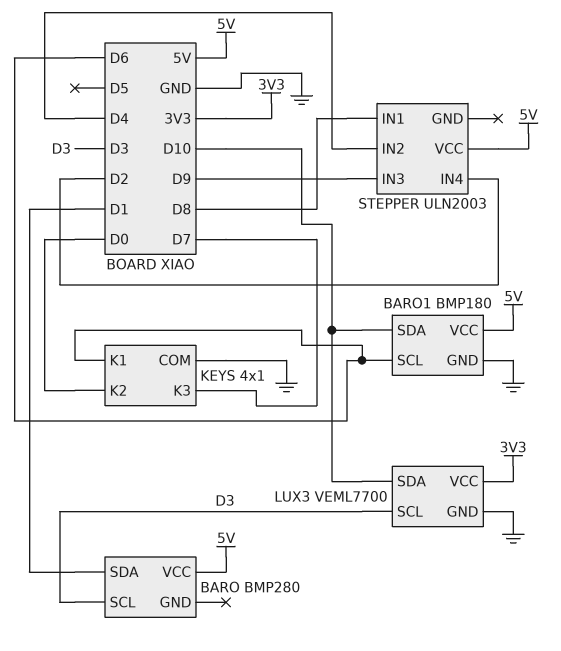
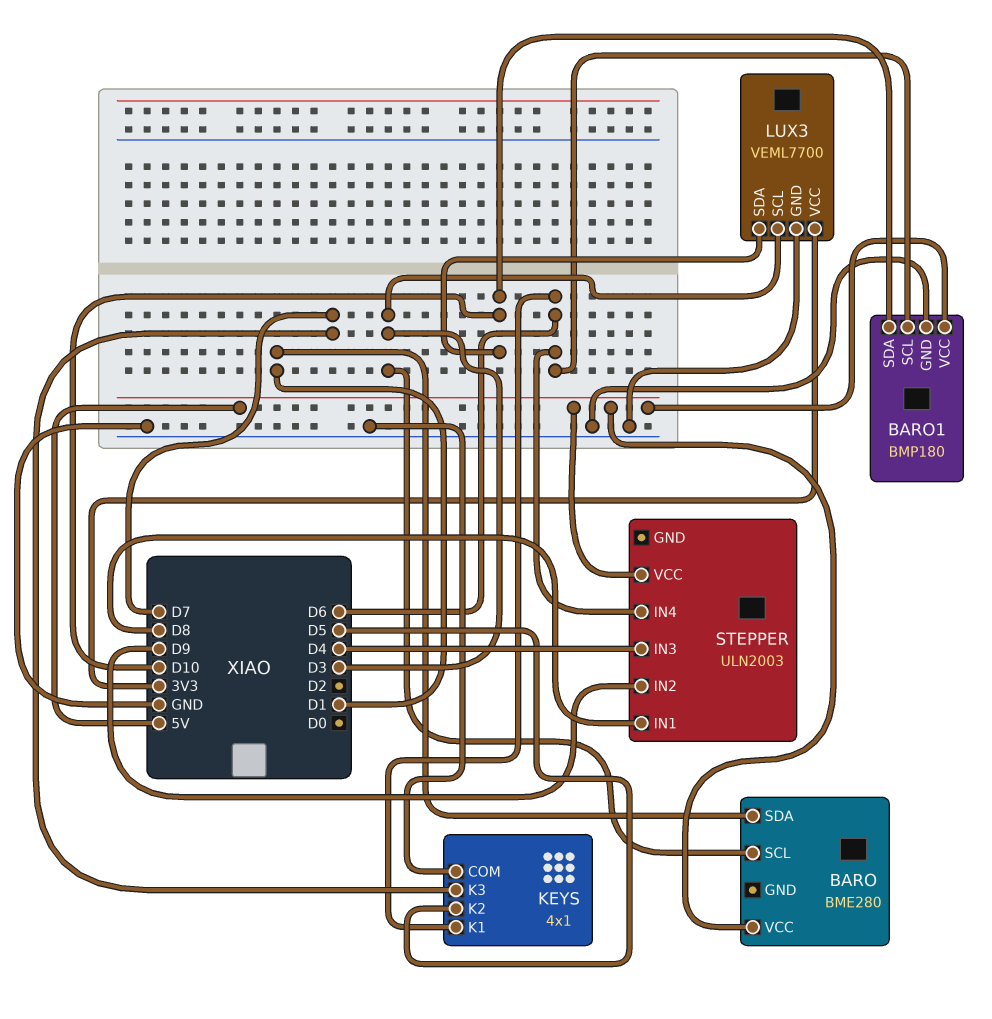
BARO: BMP280 -> BME280
KEYS pin K2: D0 -> D5
STEPPER pin IN2: D4 -> D9
STEPPER pin IN3: D9 -> D4
STEPPER pin IN4: D2 -> D6

